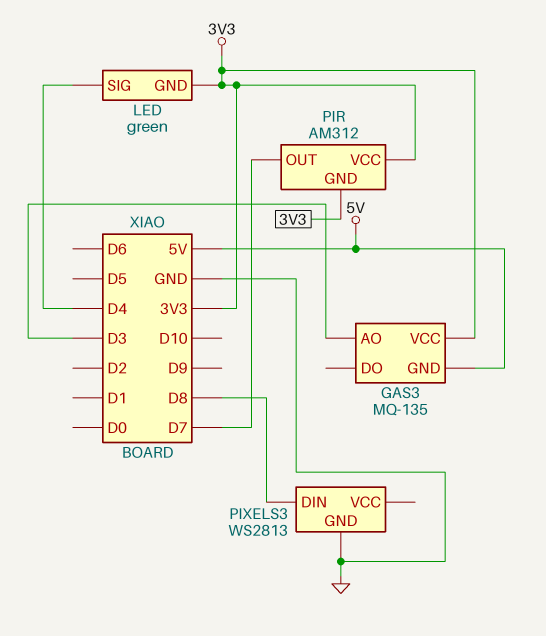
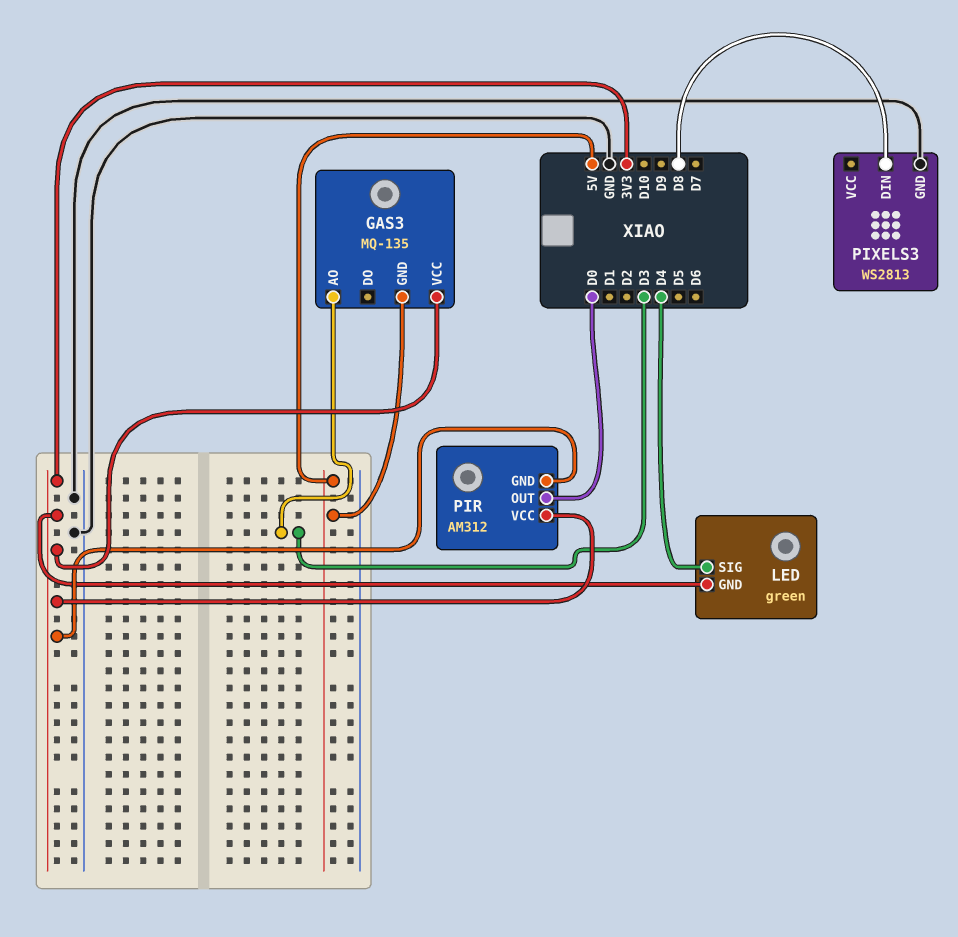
PIR pin OUT: D7 -> D0

